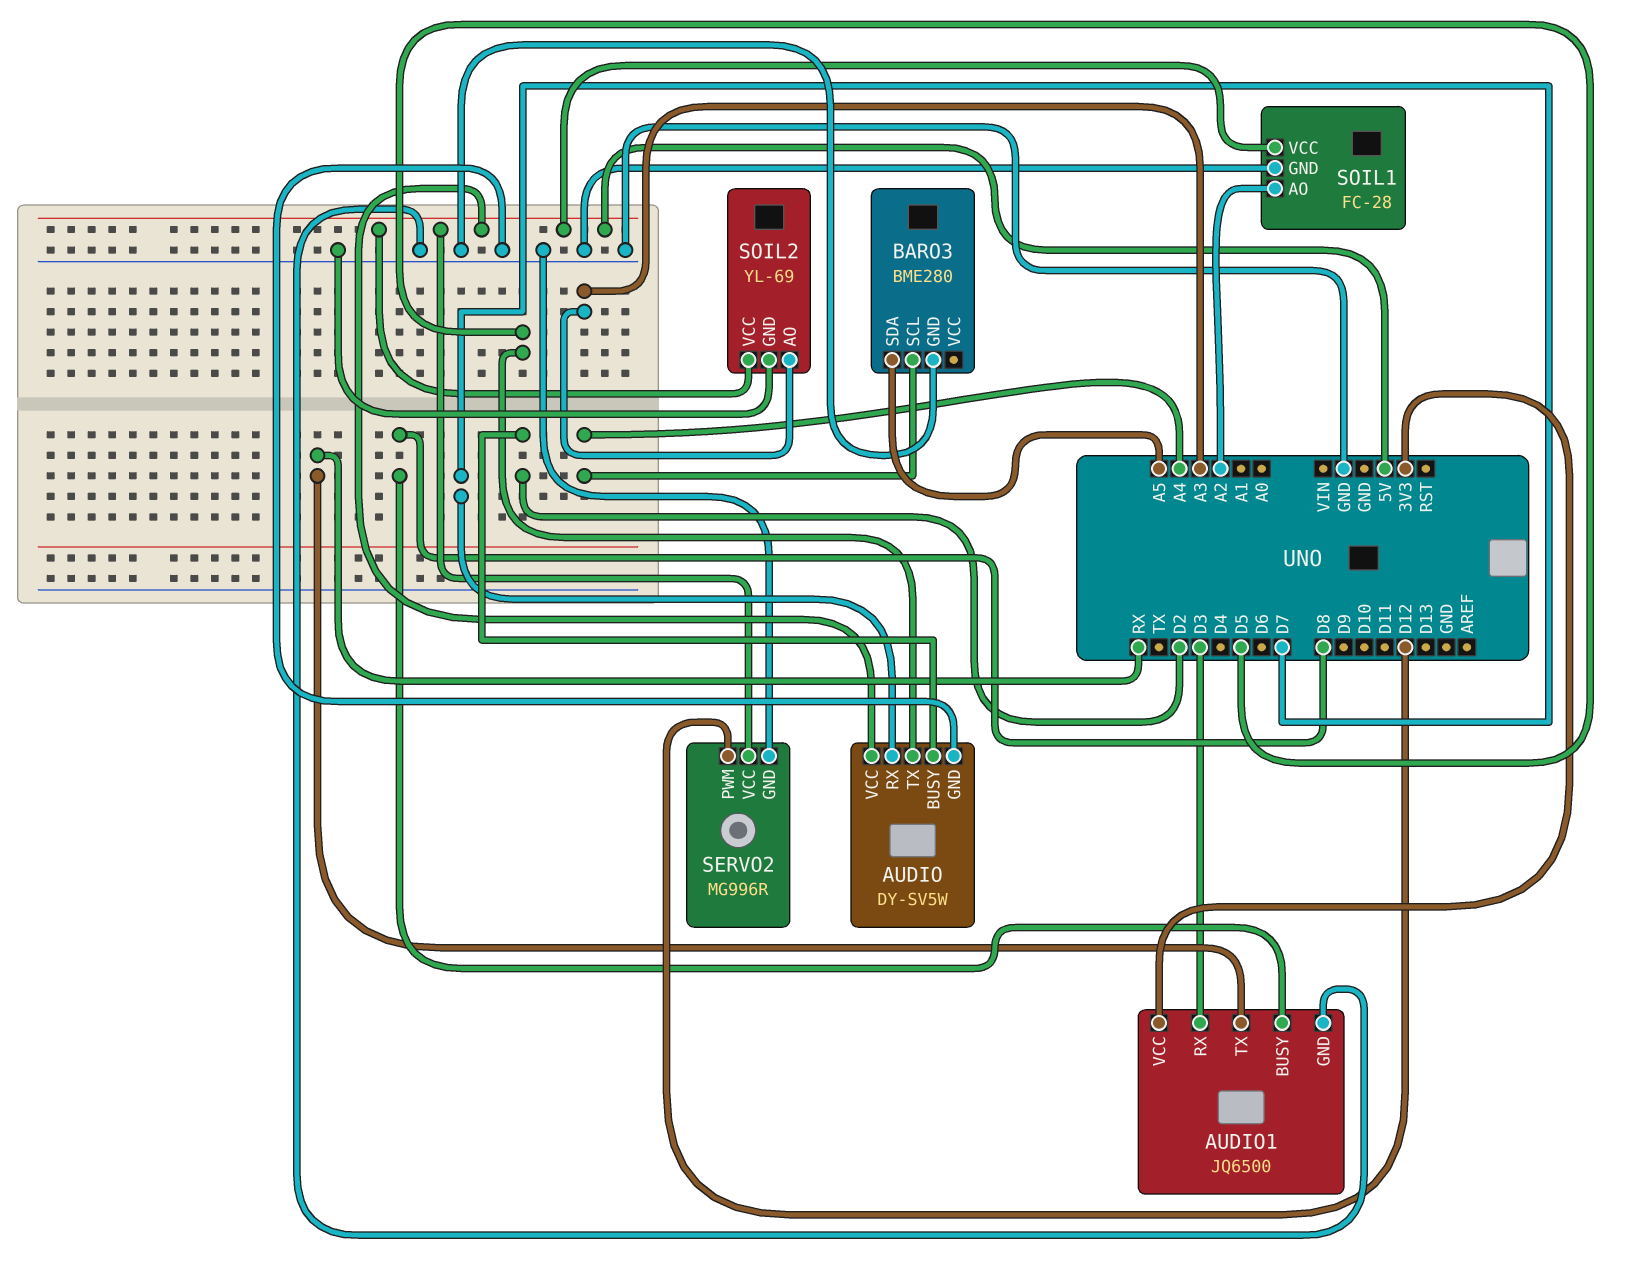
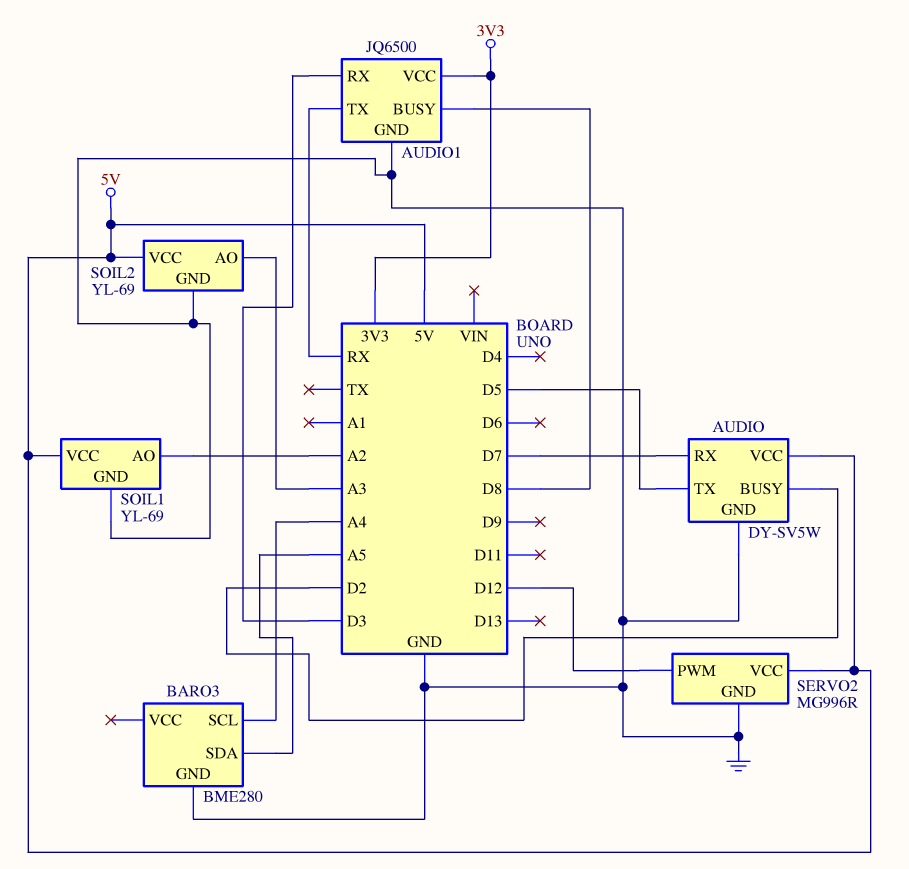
SOIL1: FC-28 -> YL-69

